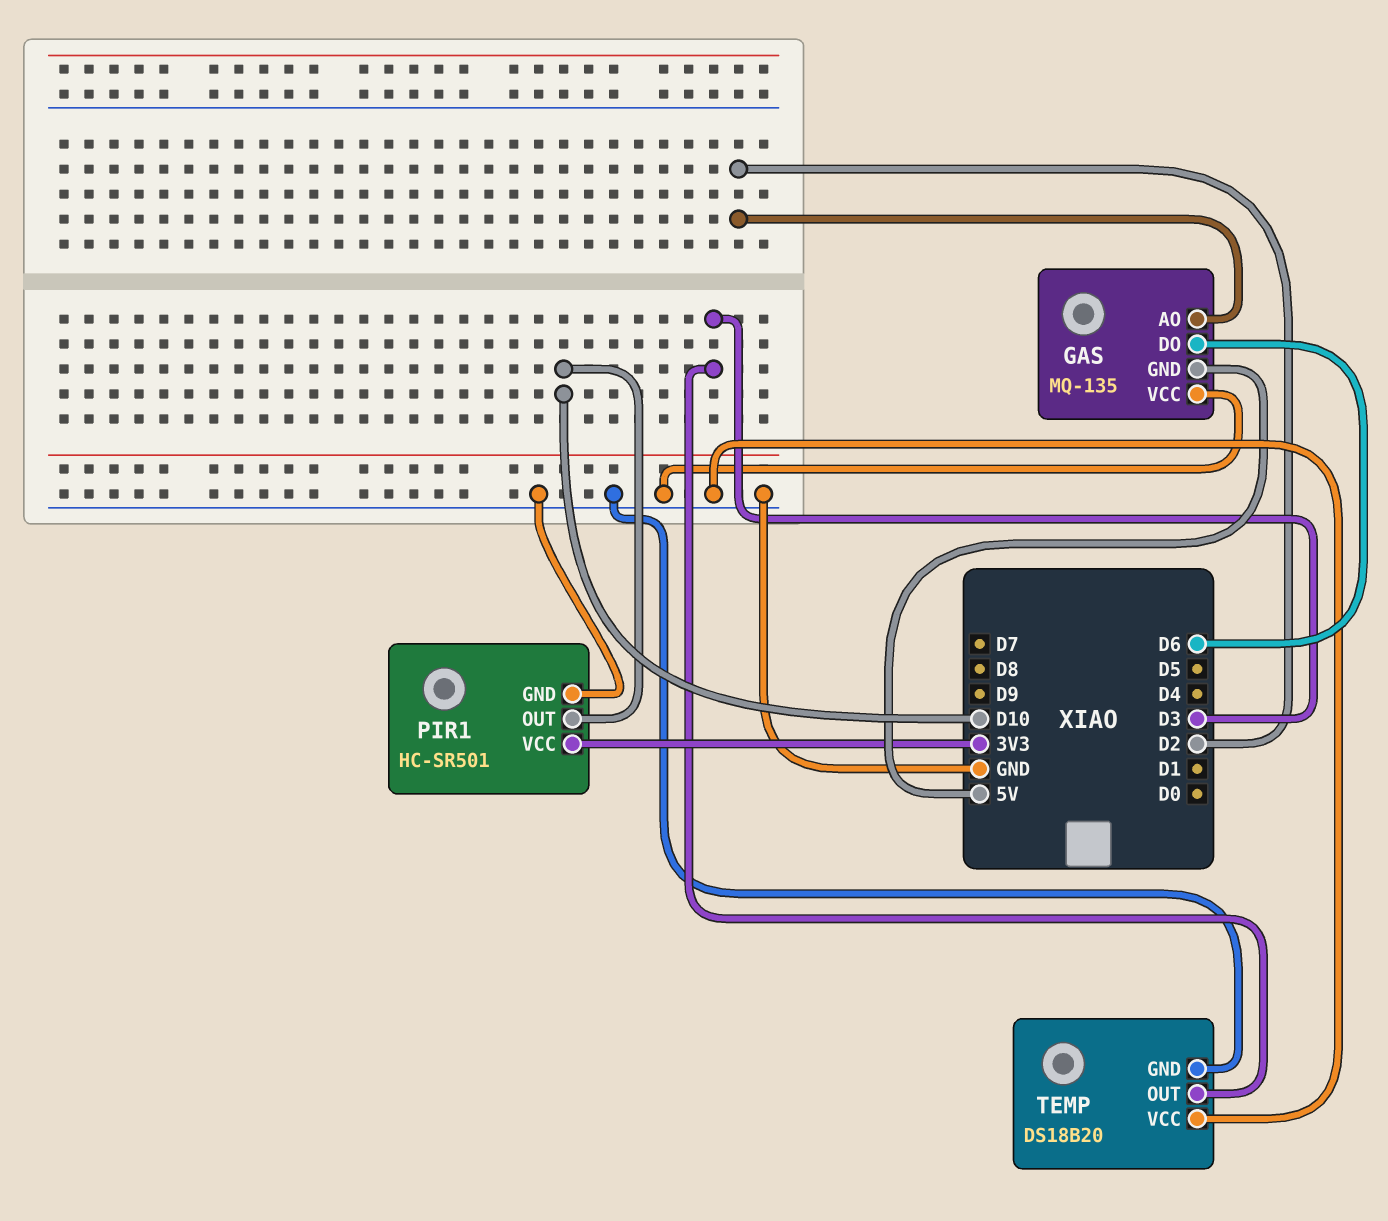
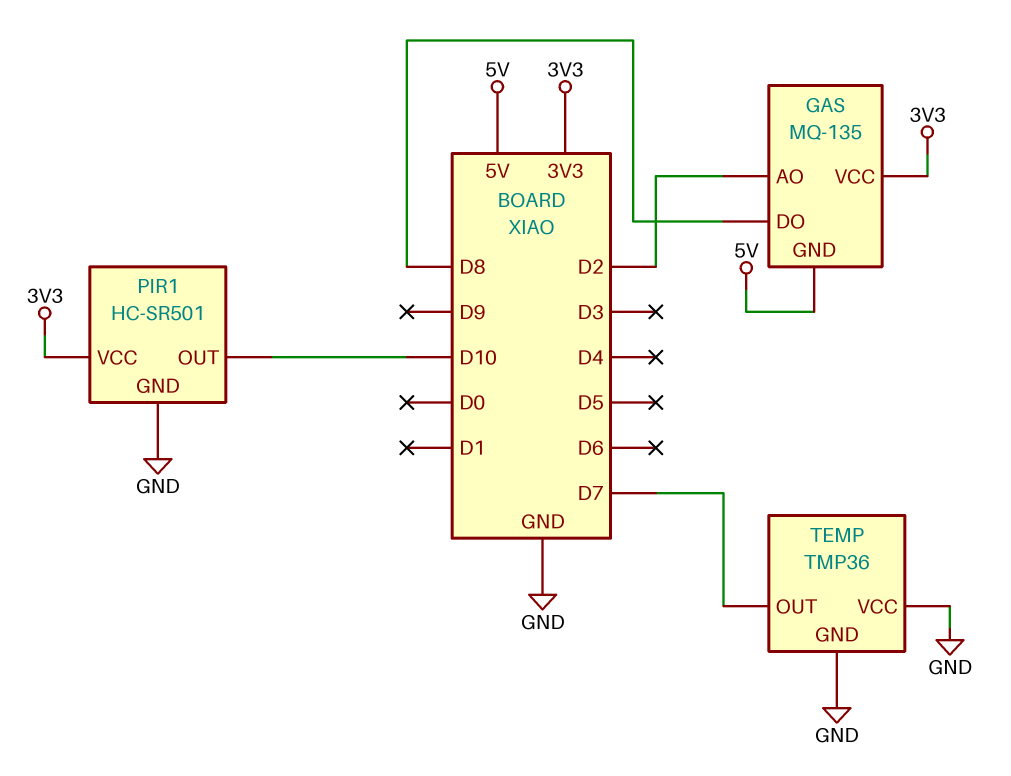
GAS pin DO: D6 -> D8
GAS pin VCC: GND -> 3V3
TEMP: DS18B20 -> TMP36
TEMP pin OUT: D3 -> D7

